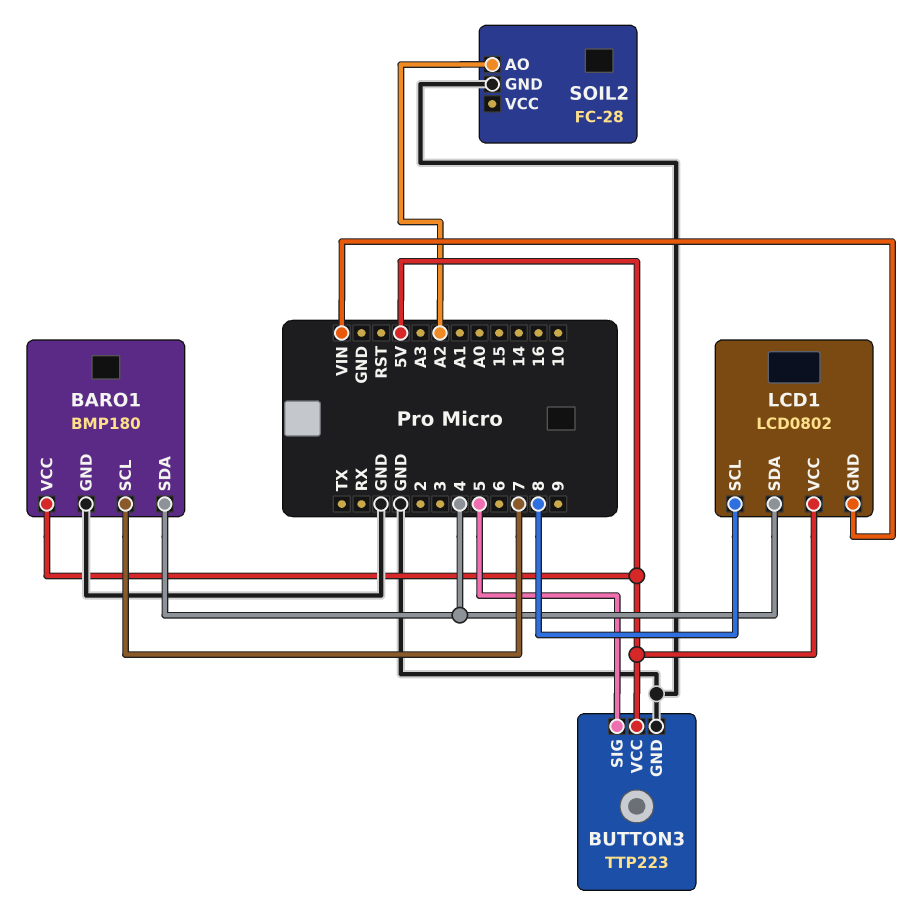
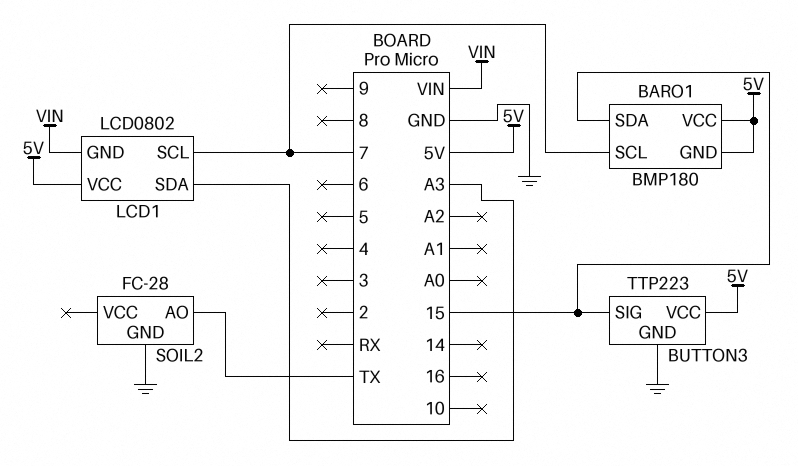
BARO1 pin GND: GND -> 5V
BARO1 pin SDA: 4 -> 15
BUTTON3 pin SIG: 5 -> 15
LCD1 pin SCL: 8 -> 7
LCD1 pin SDA: 4 -> A3
SOIL2 pin AO: A2 -> TX

